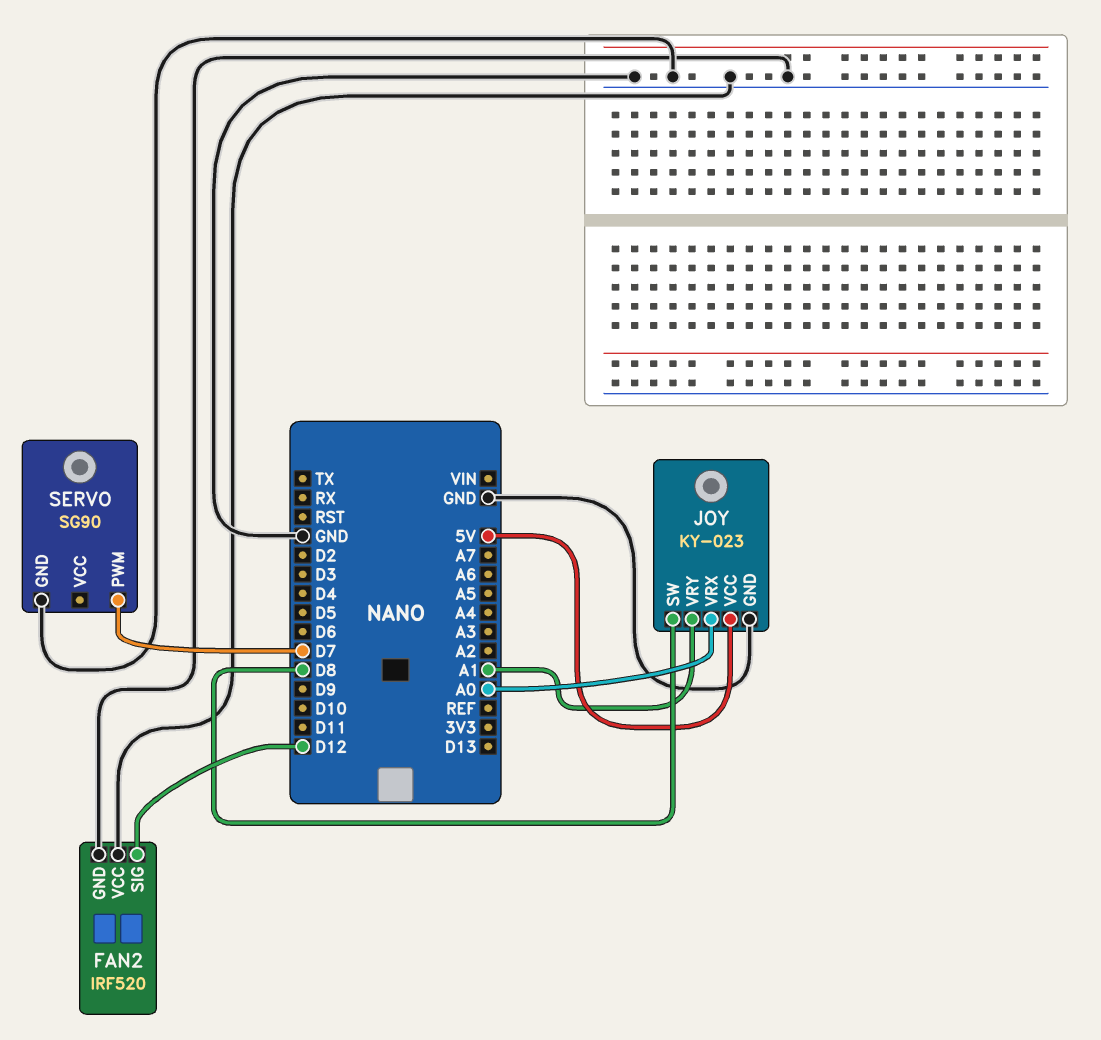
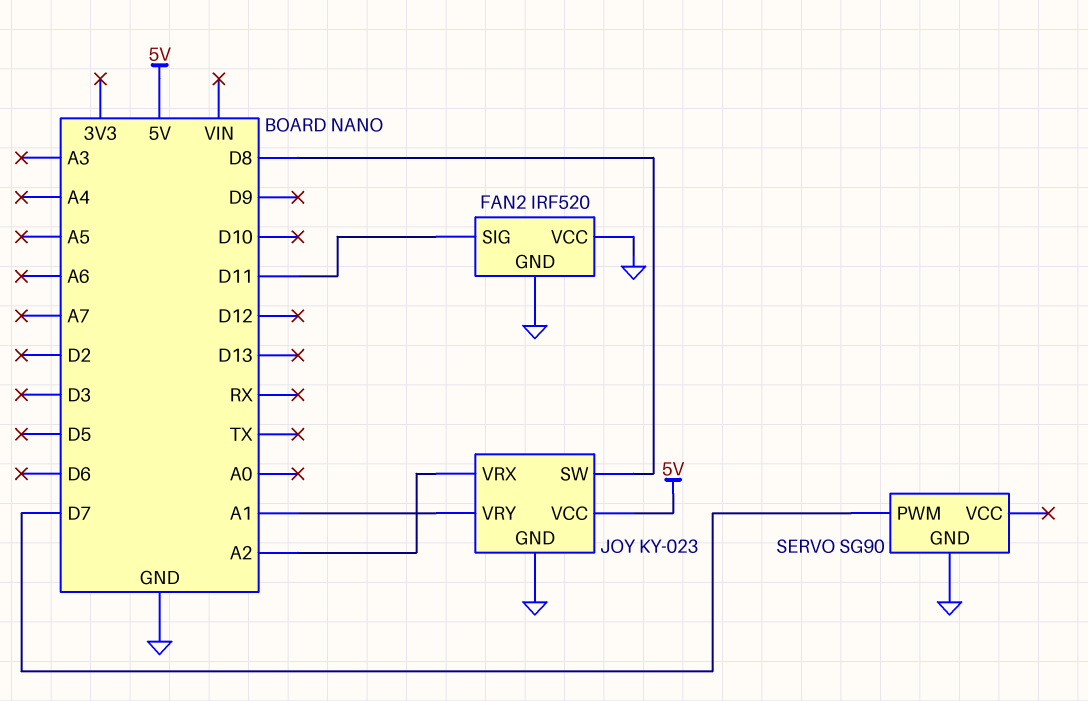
FAN2 pin SIG: D12 -> D11
JOY pin VRX: A0 -> A2

